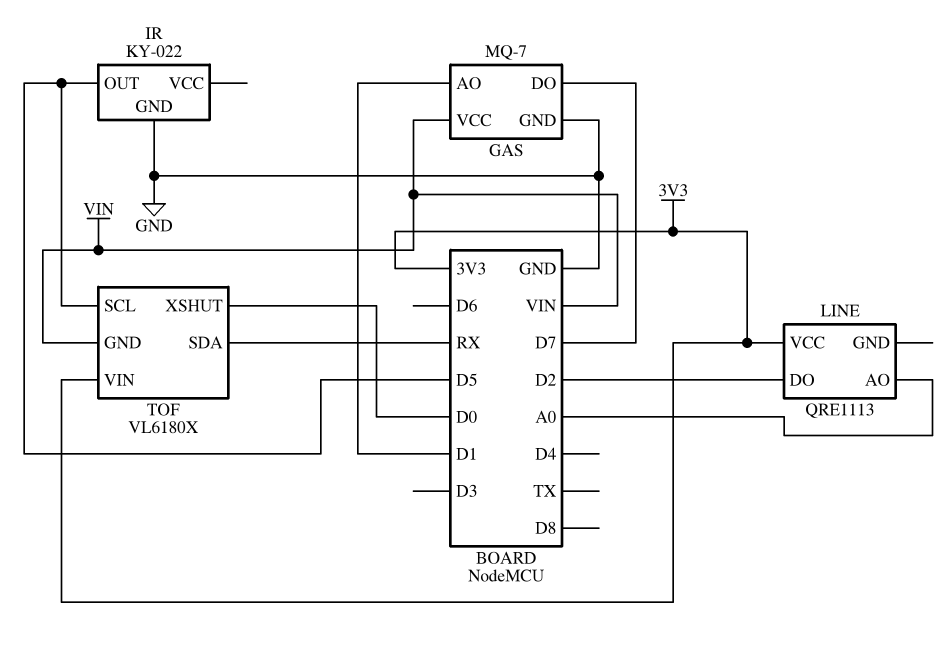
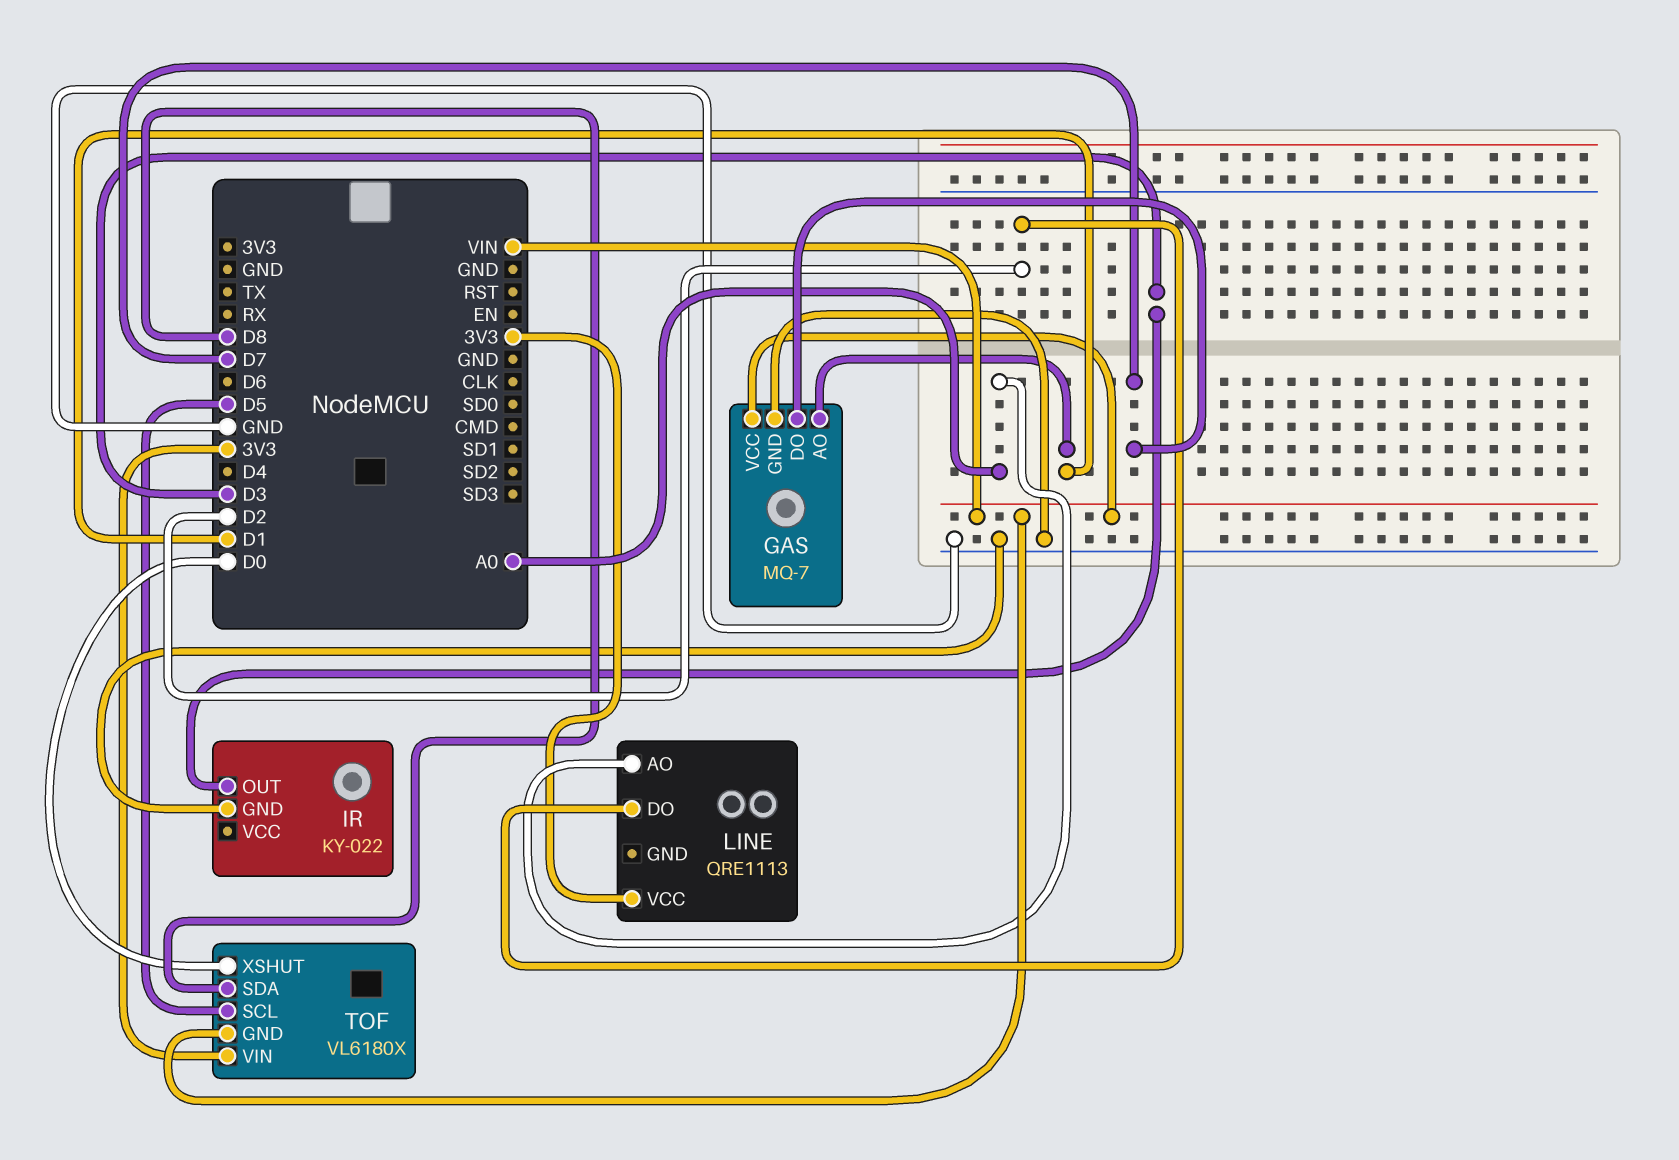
IR pin OUT: D5 -> D3
TOF pin SDA: RX -> D8

